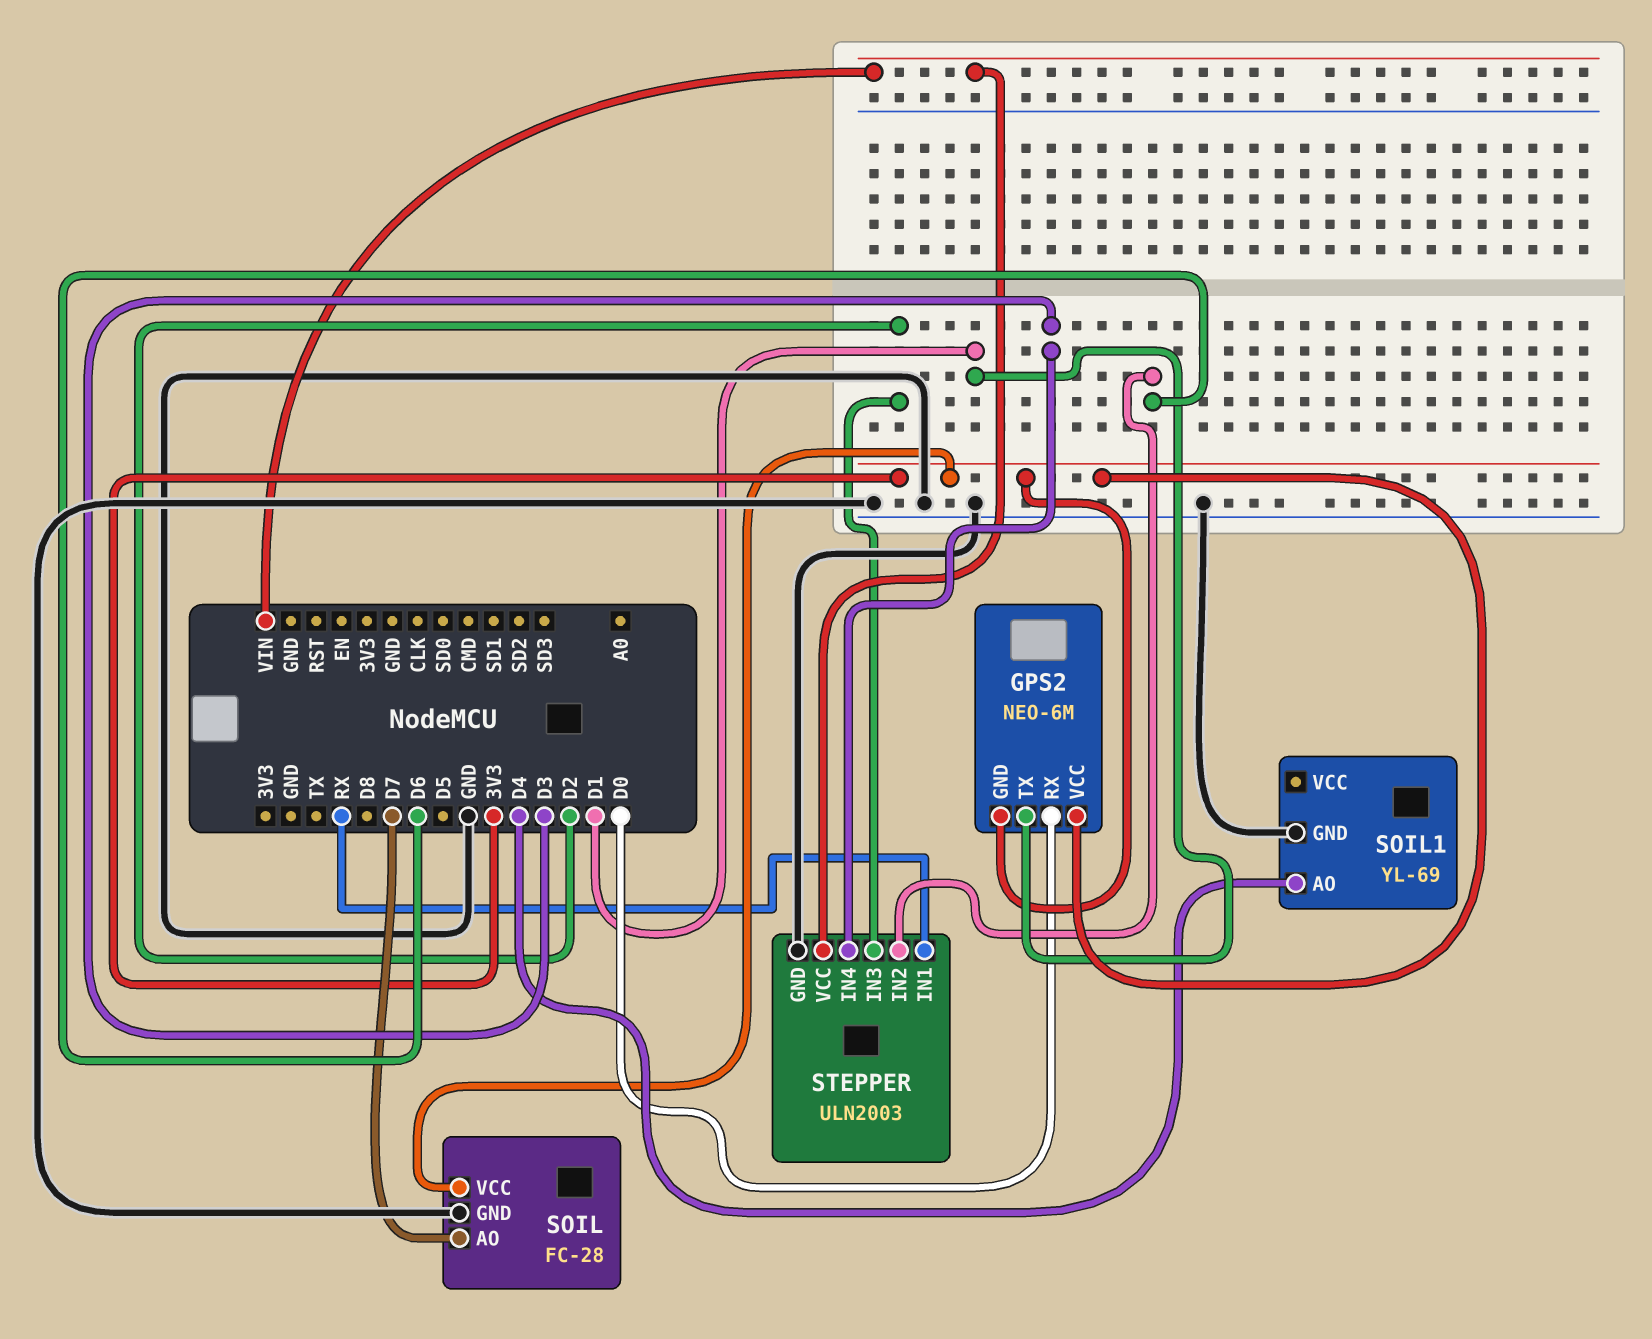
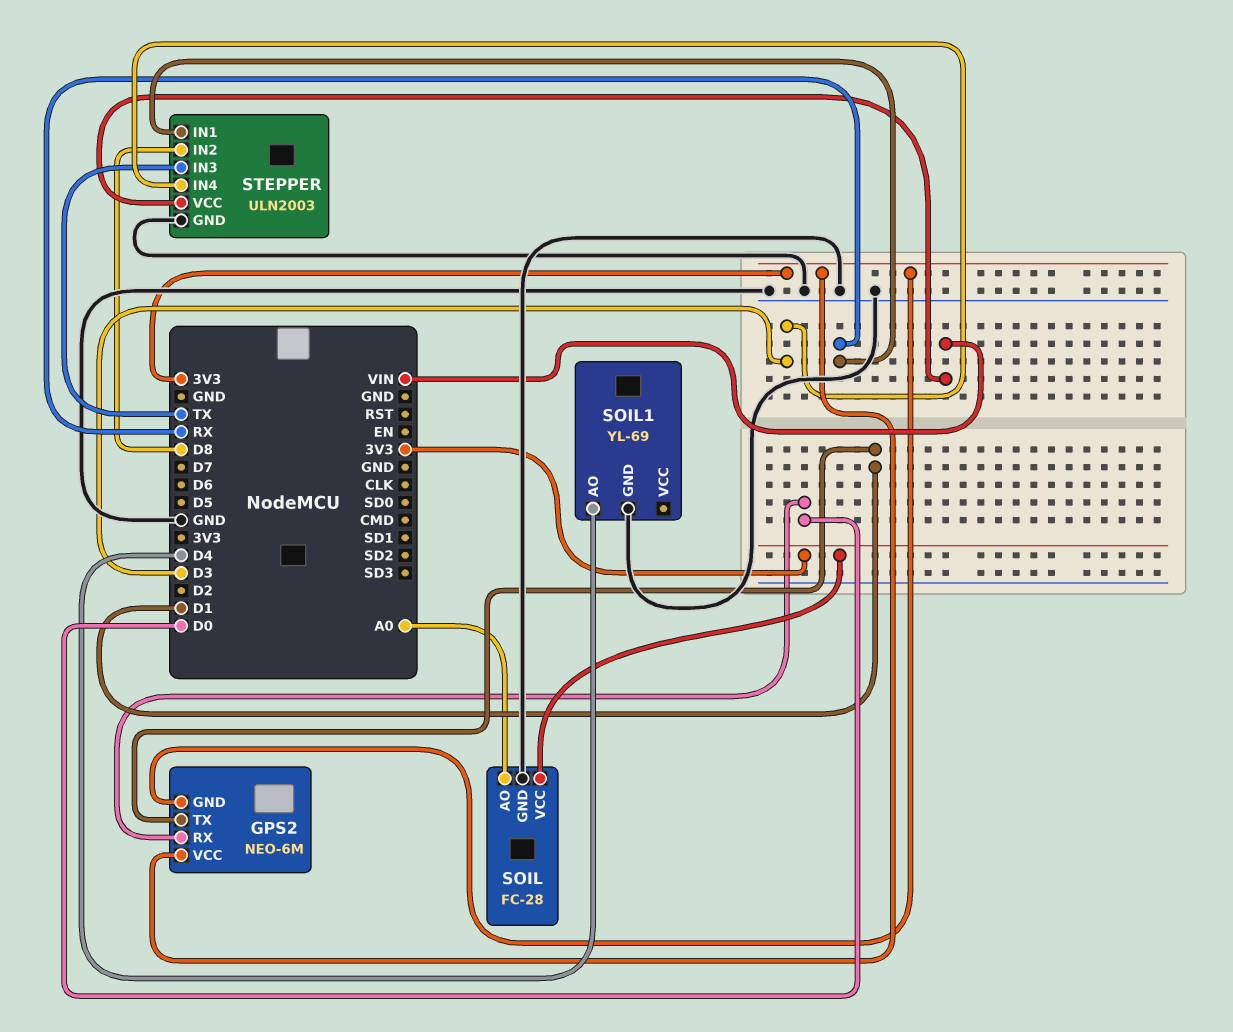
SOIL pin AO: D7 -> A0
STEPPER pin IN2: D6 -> D8
STEPPER pin IN3: D2 -> TX

